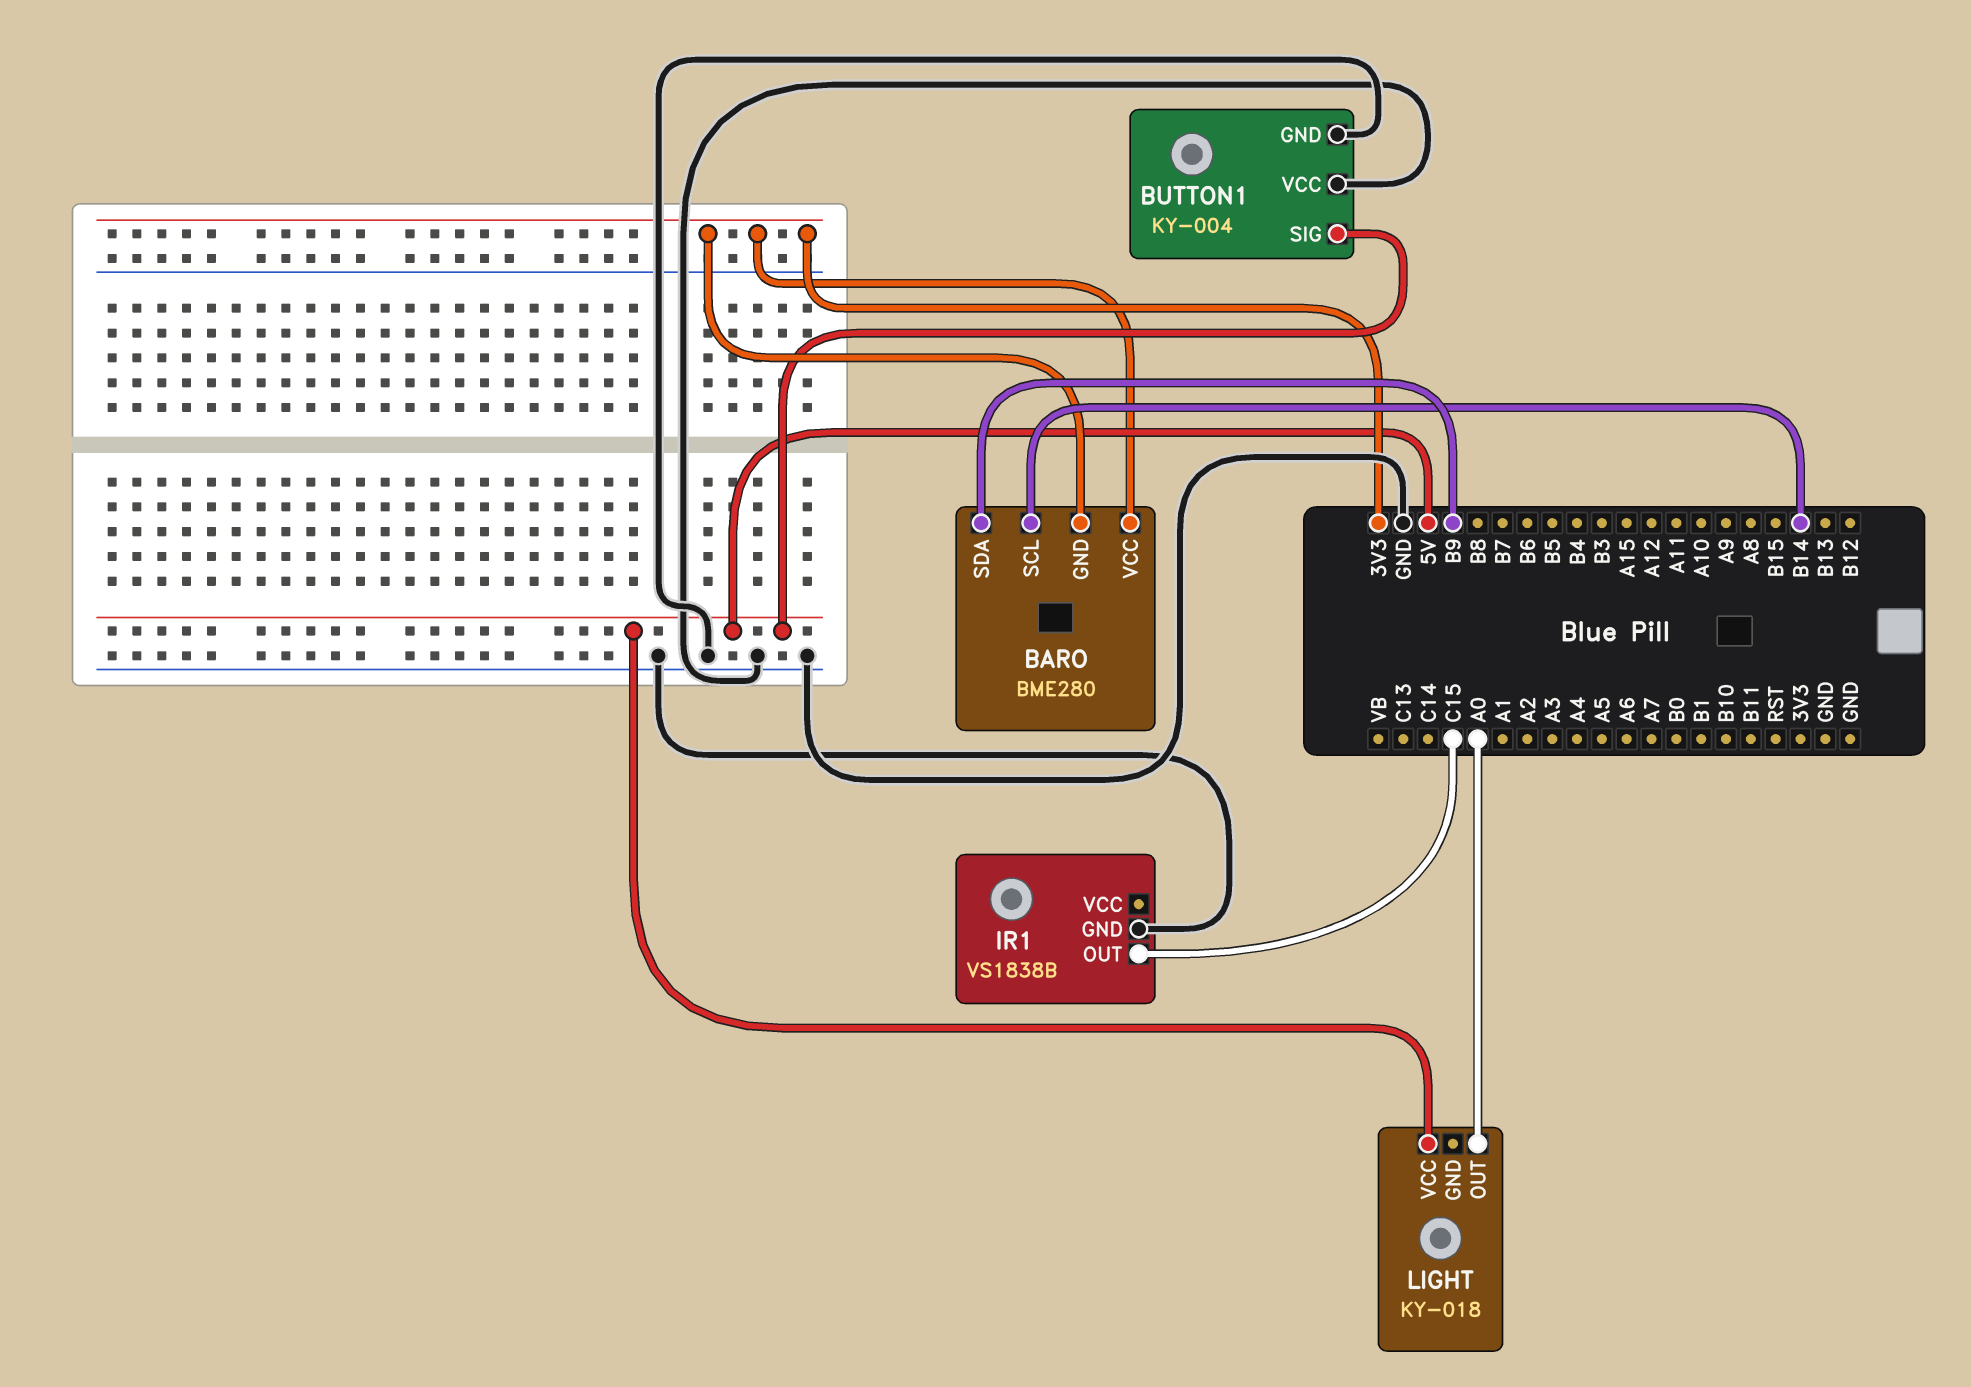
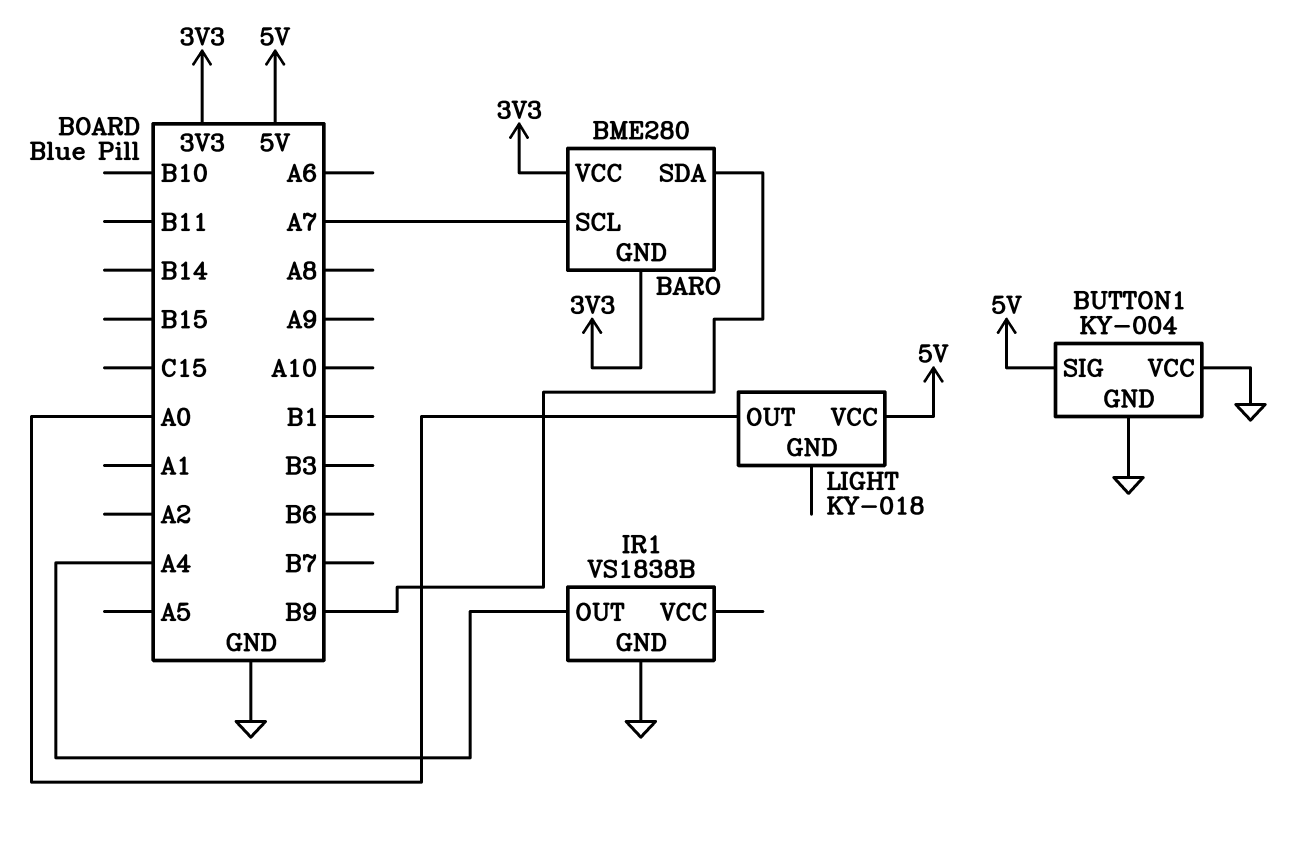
BARO pin SCL: B14 -> A7
IR1 pin OUT: C15 -> A4

